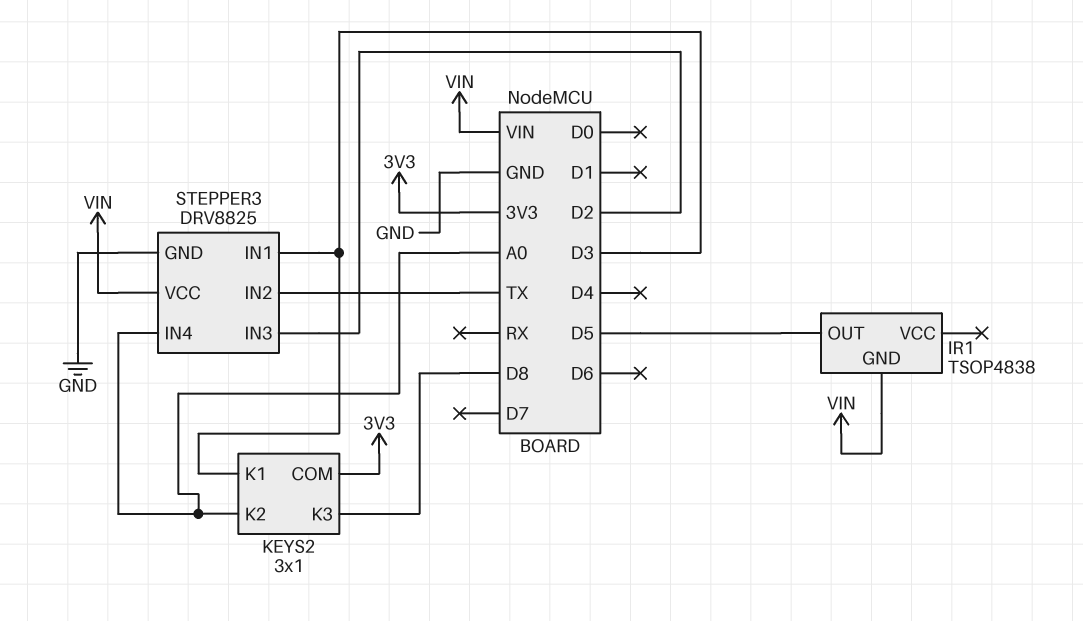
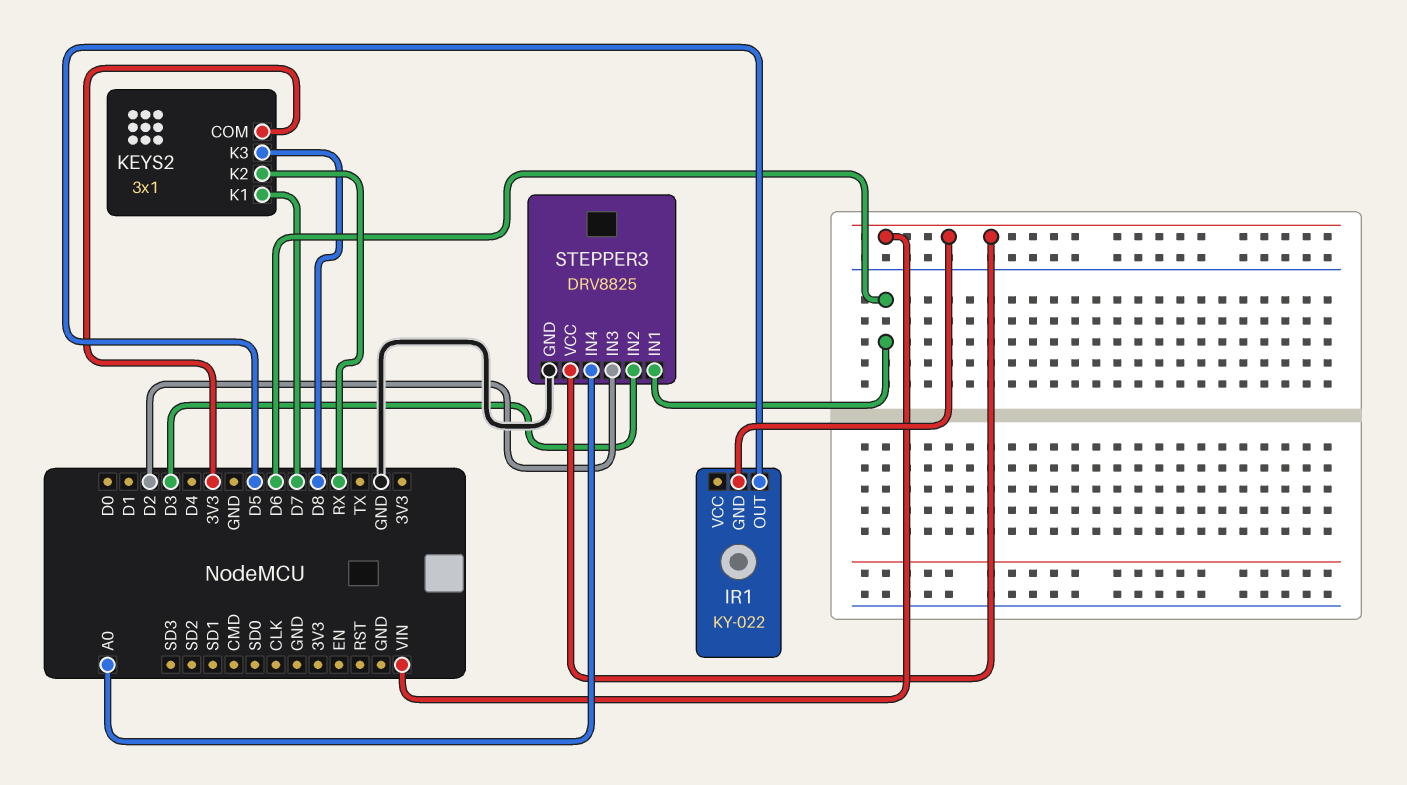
IR1: TSOP4838 -> KY-022
KEYS2 pin K1: D3 -> D7
KEYS2 pin K2: A0 -> RX
STEPPER3 pin IN1: D3 -> D6
STEPPER3 pin IN2: TX -> D3

